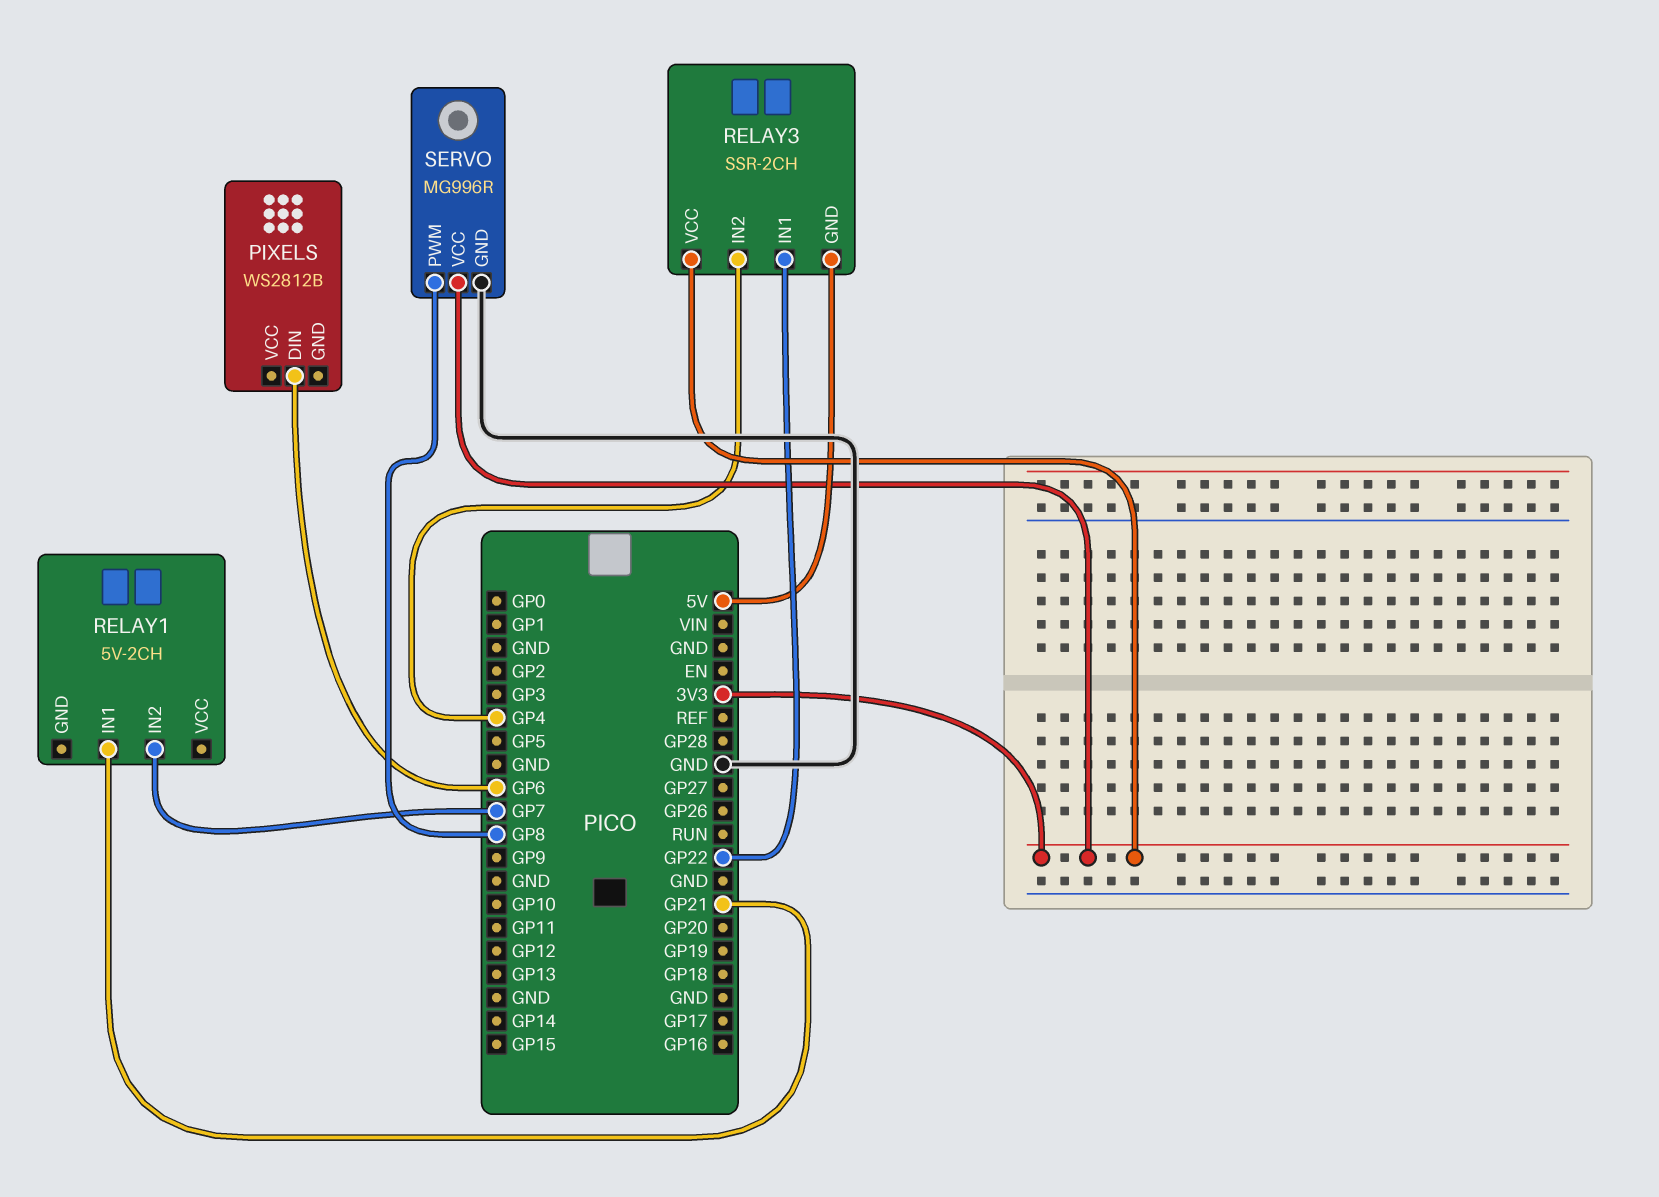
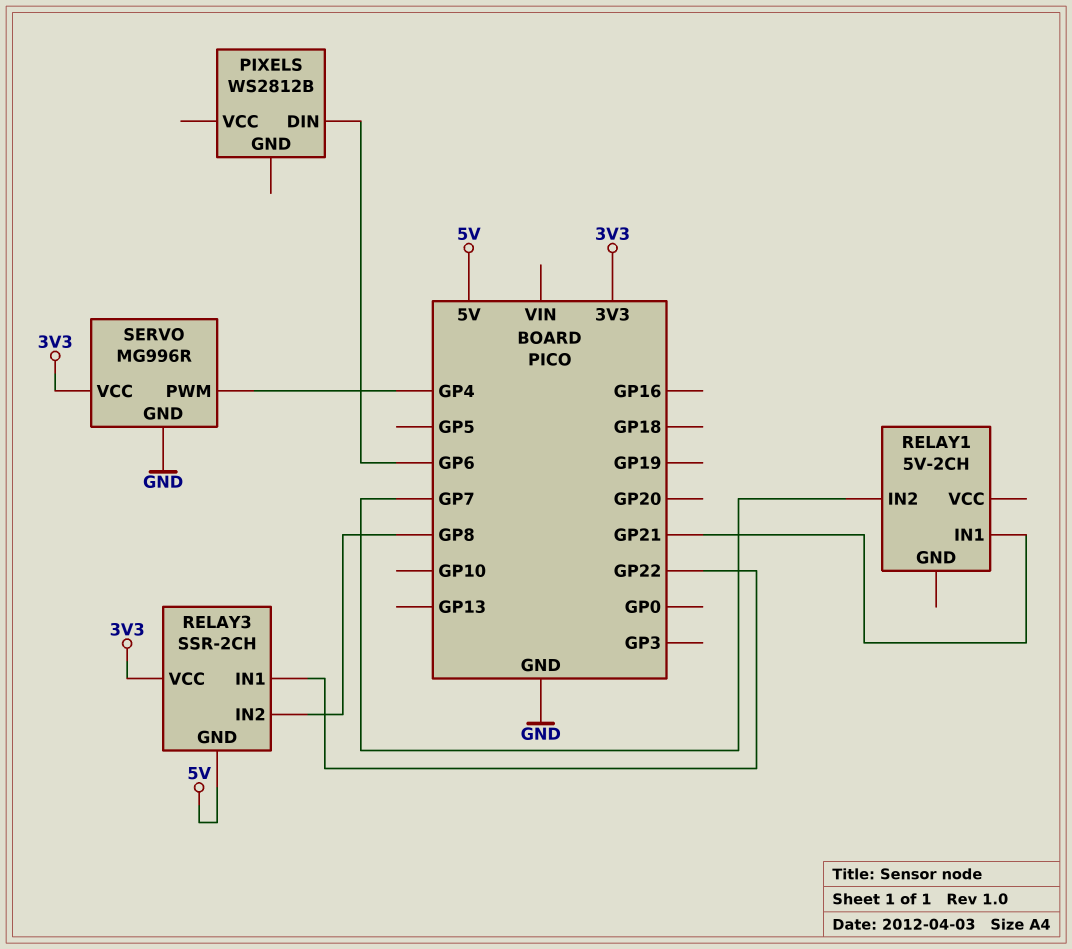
RELAY3 pin IN2: GP4 -> GP8
SERVO pin PWM: GP8 -> GP4

